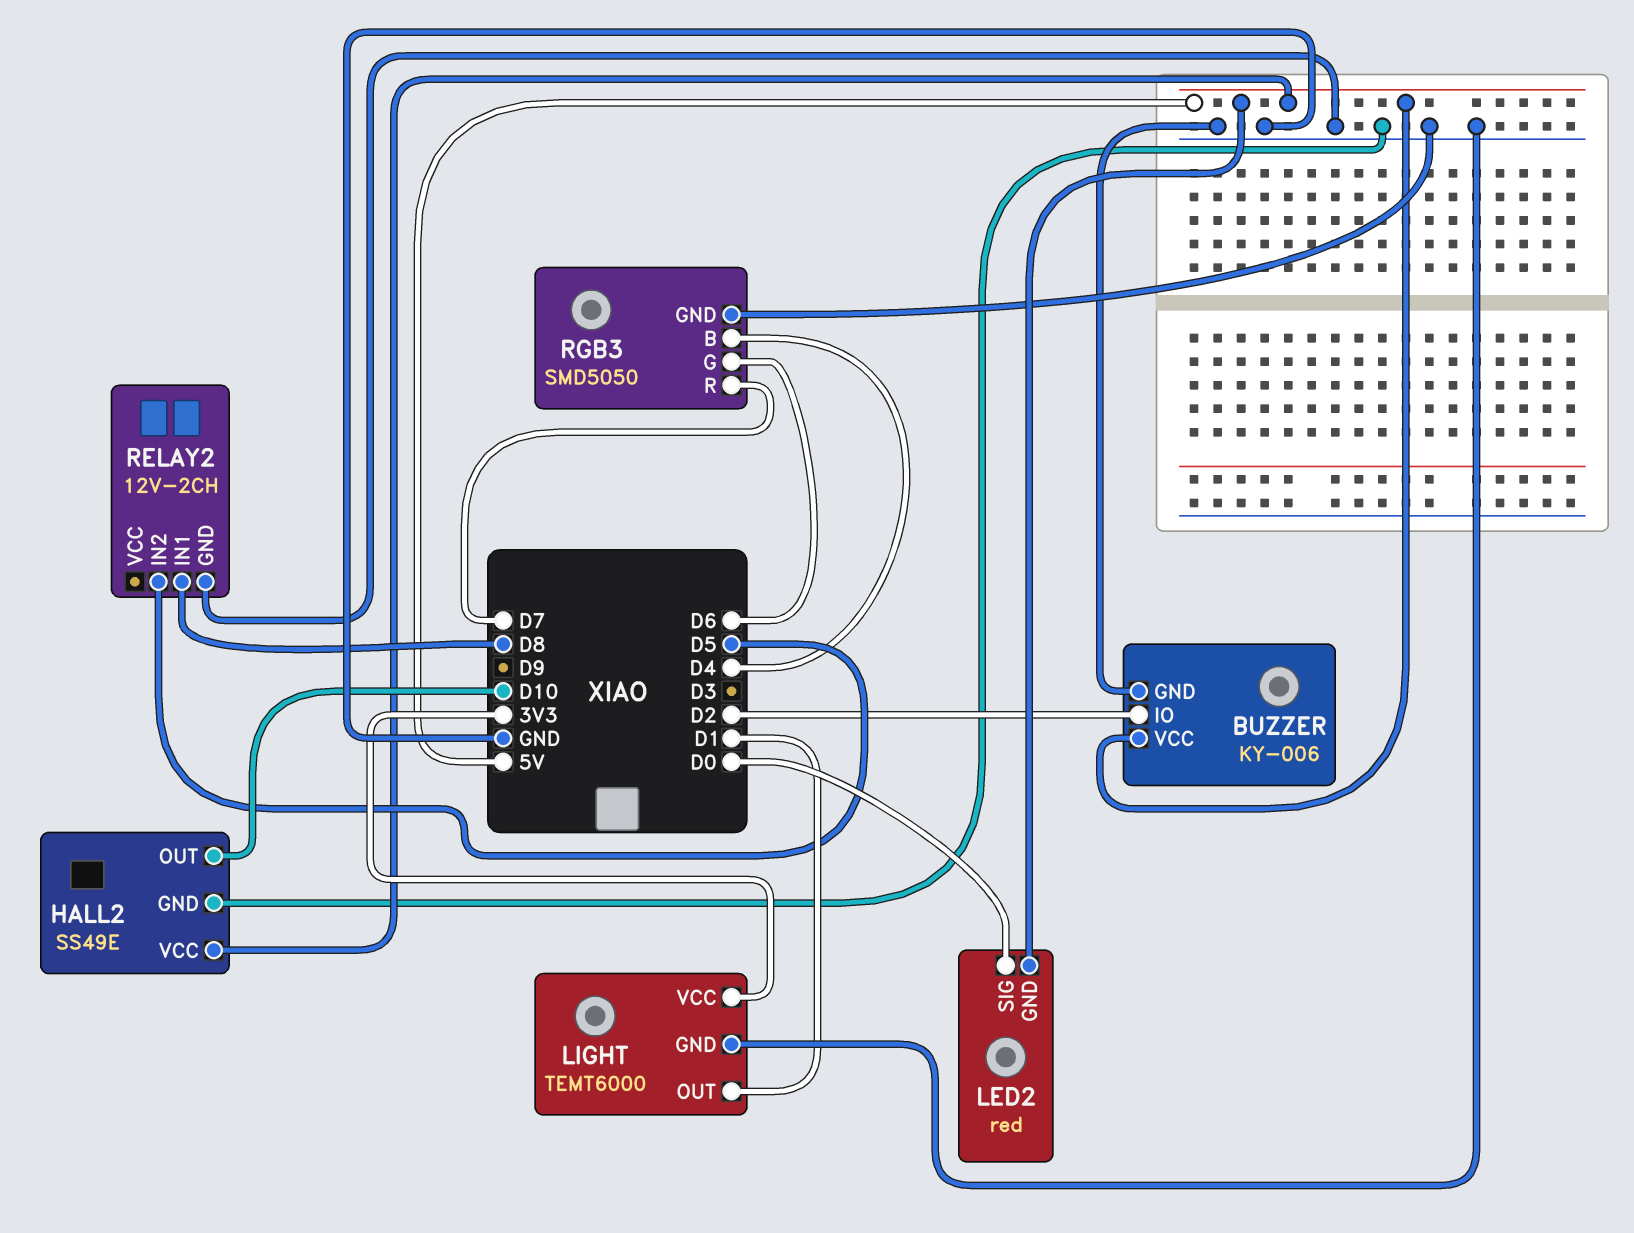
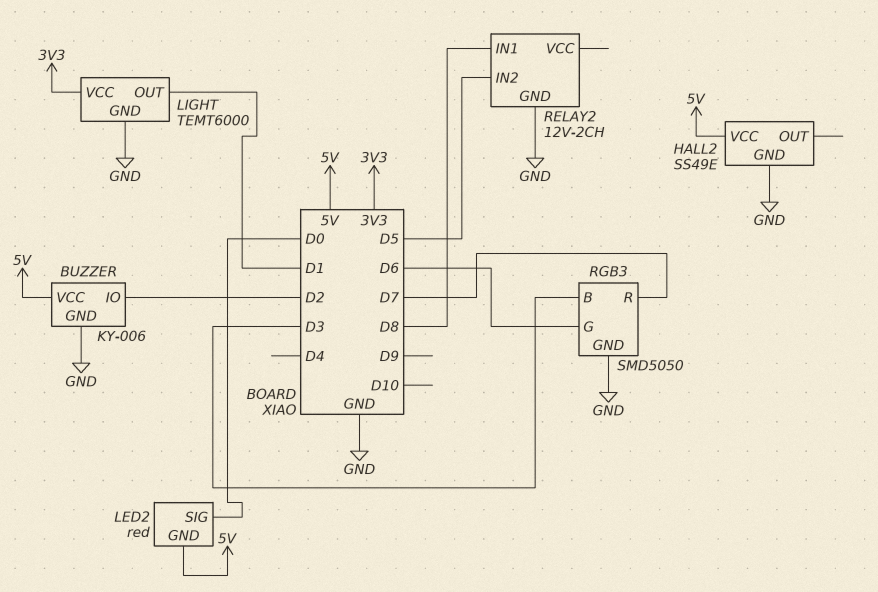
HALL2 pin OUT: D10 -> none
RGB3 pin B: D4 -> D3

